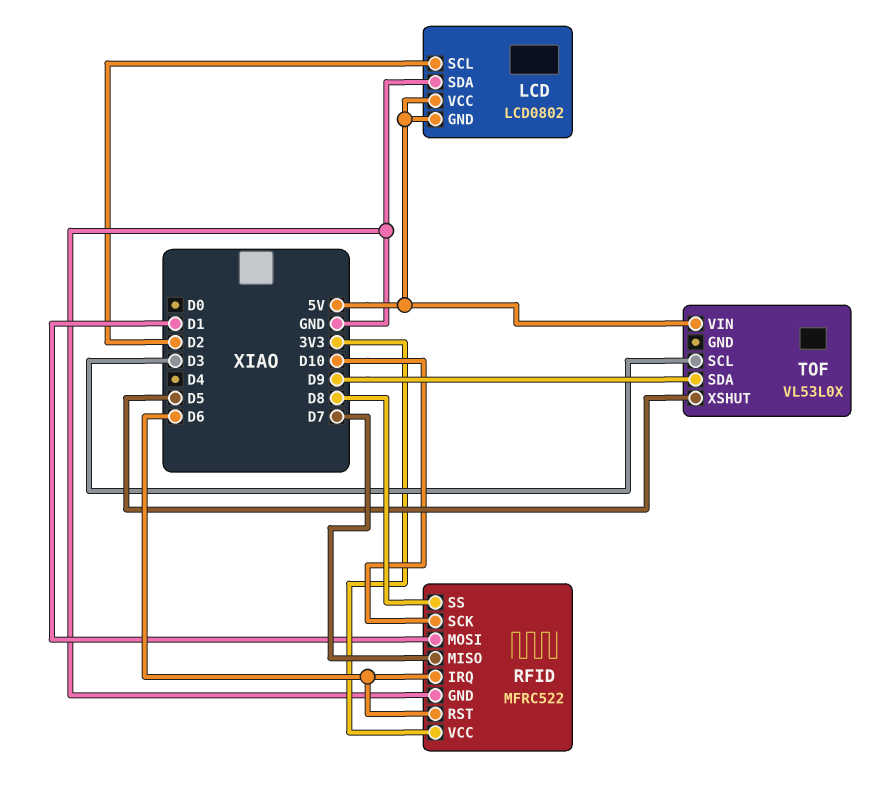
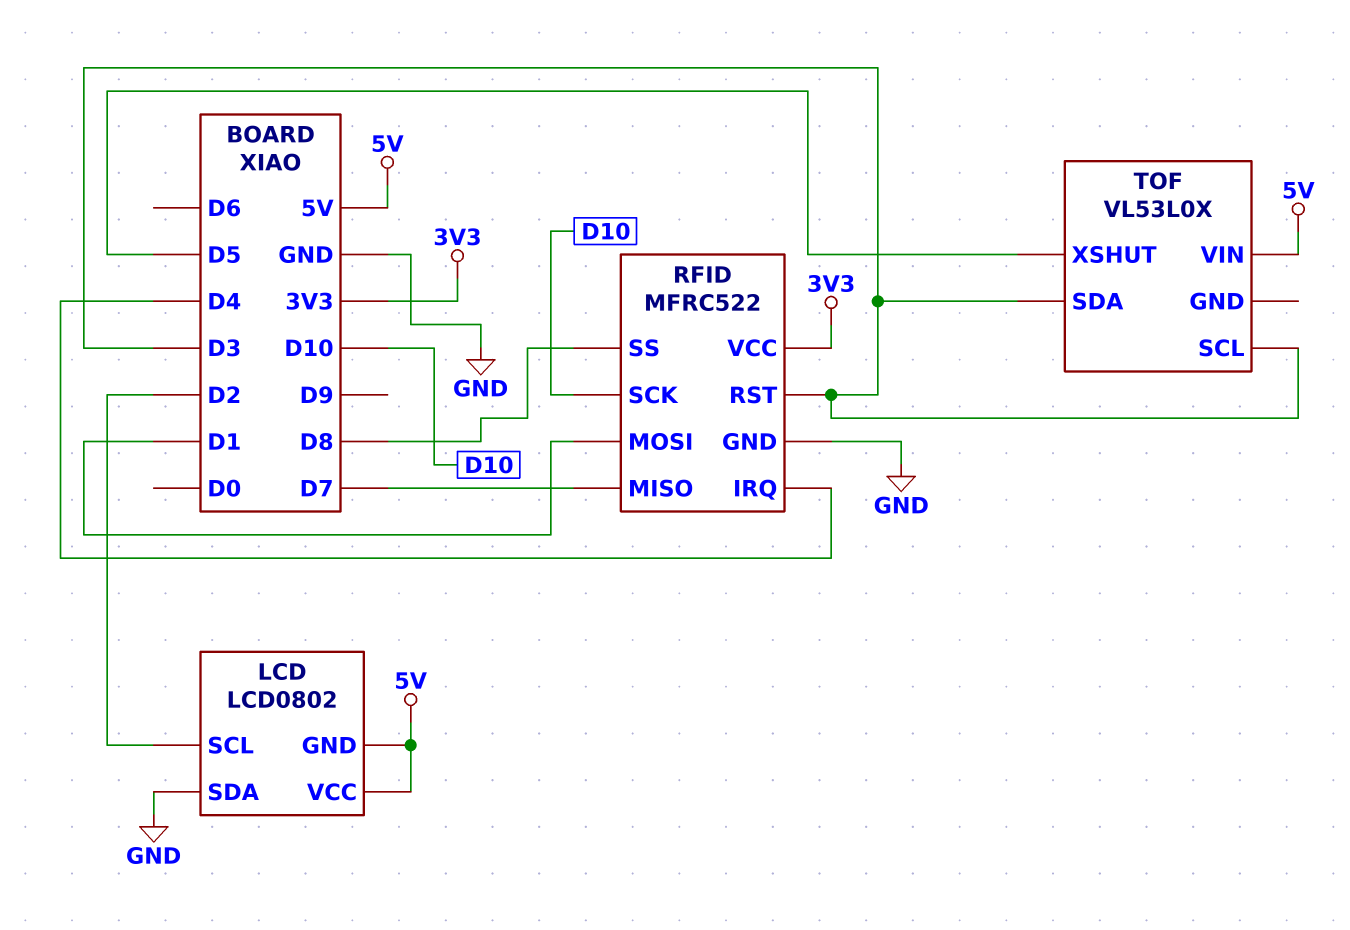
RFID pin IRQ: D6 -> D4
RFID pin RST: D6 -> D3
TOF pin SDA: D9 -> D3

